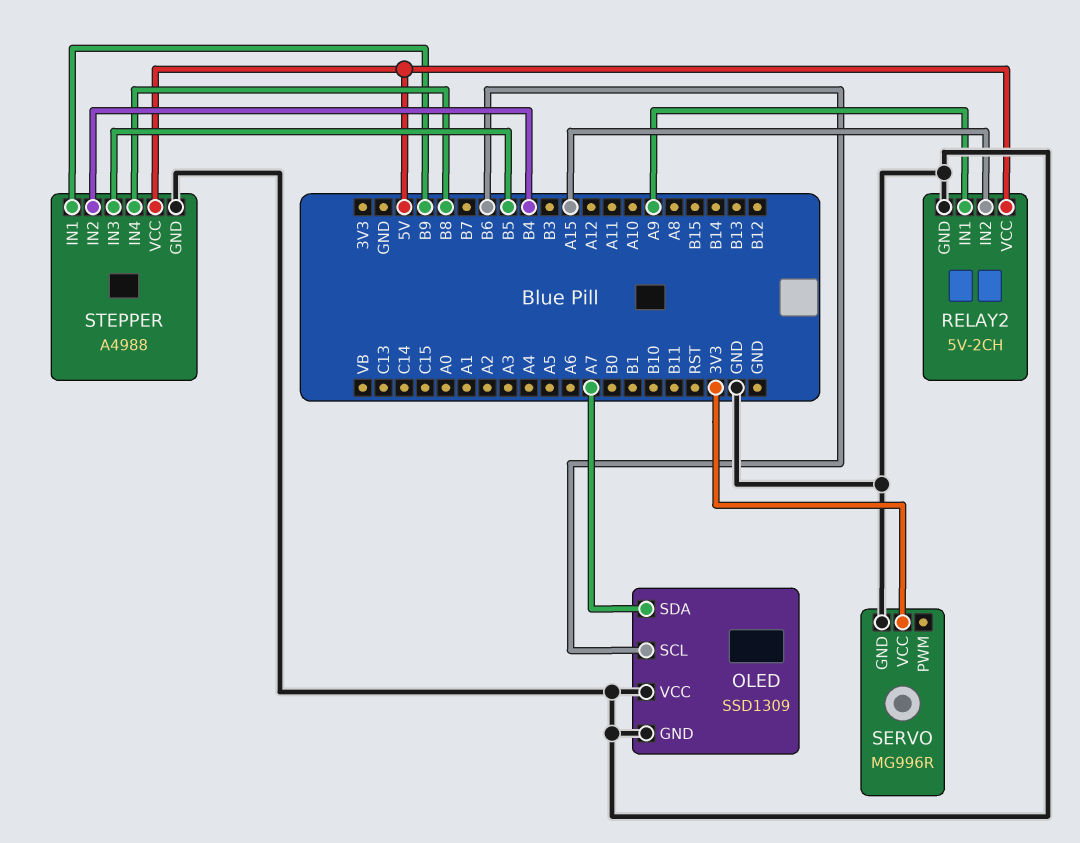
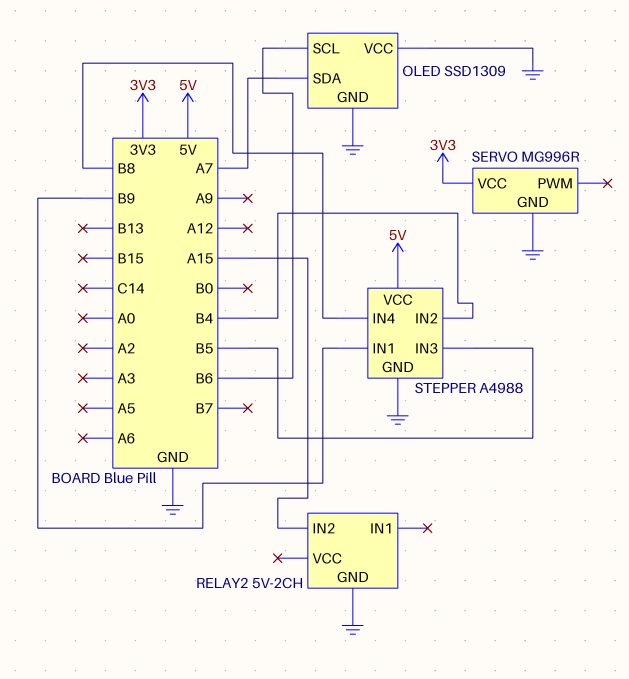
RELAY2 pin IN1: A9 -> none
RELAY2 pin VCC: 5V -> none

